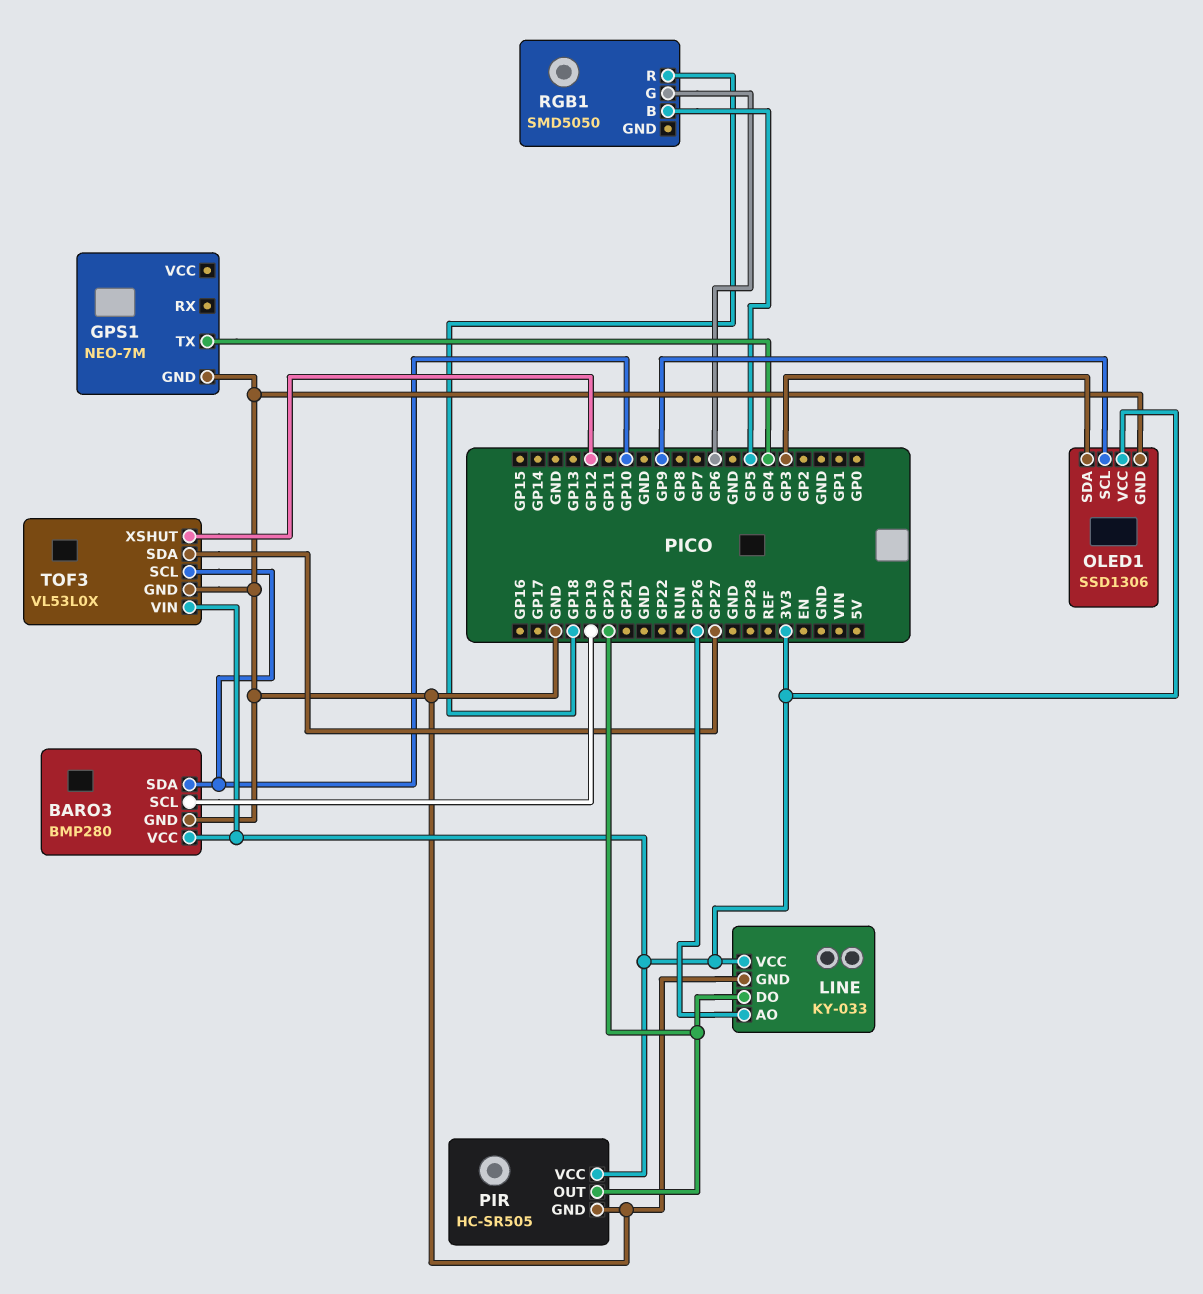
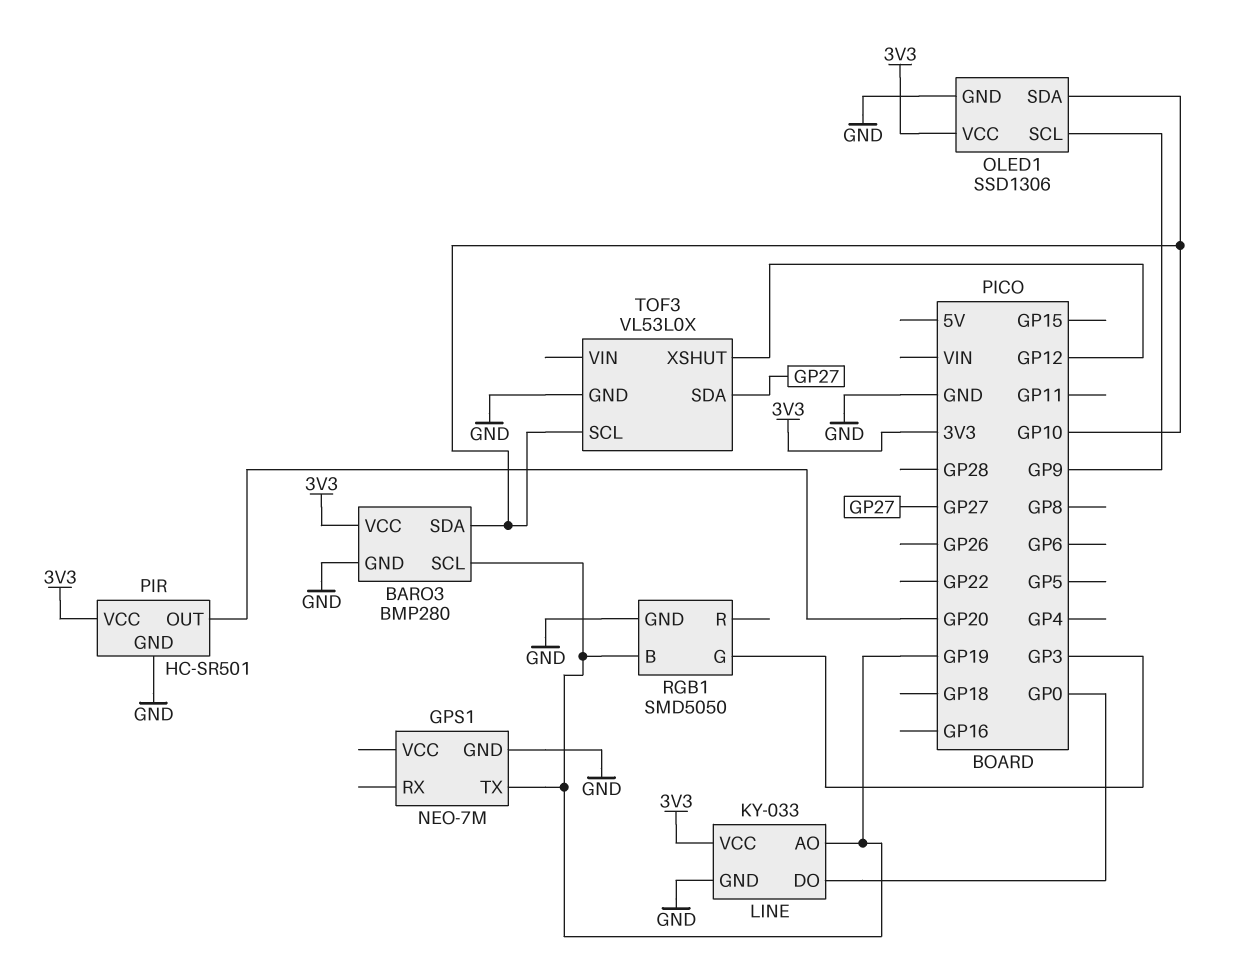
GPS1 pin TX: GP4 -> GP19
LINE pin AO: GP26 -> GP19
LINE pin DO: GP20 -> GP0
OLED1 pin SDA: GP3 -> GP10
PIR: HC-SR505 -> HC-SR501
RGB1 pin B: GP5 -> GP19
RGB1 pin G: GP6 -> GP3
RGB1 pin GND: none -> GND
RGB1 pin R: GP18 -> none
TOF3 pin VIN: 3V3 -> none

